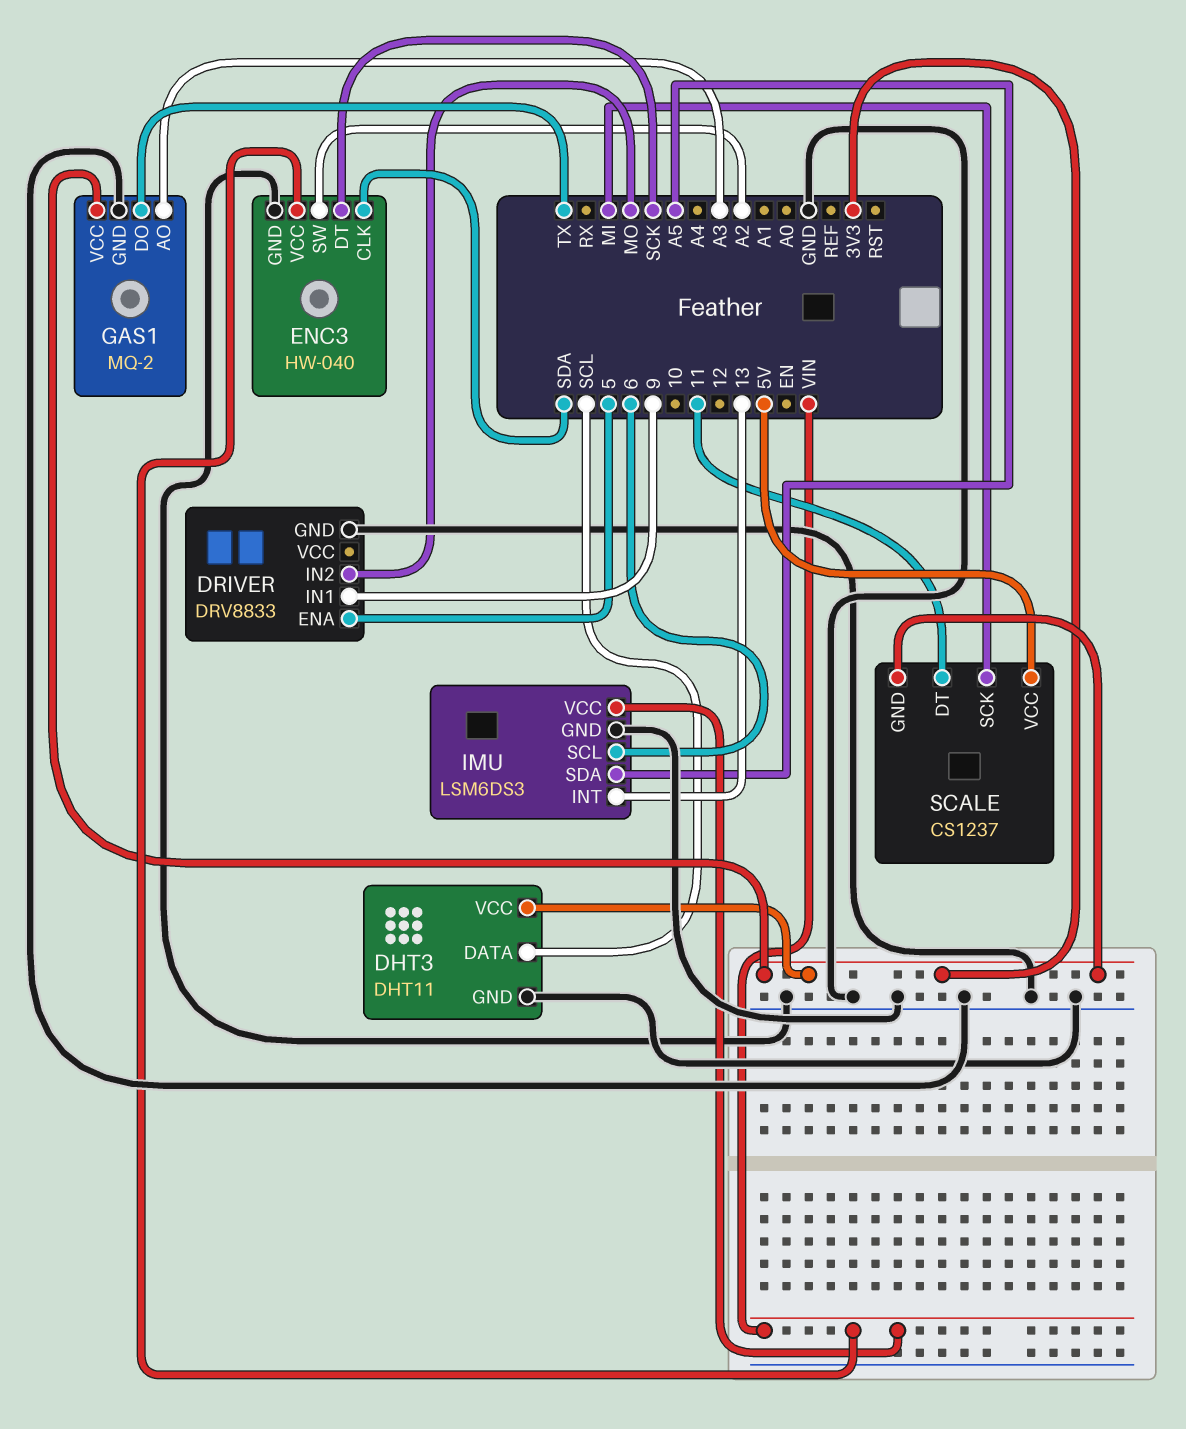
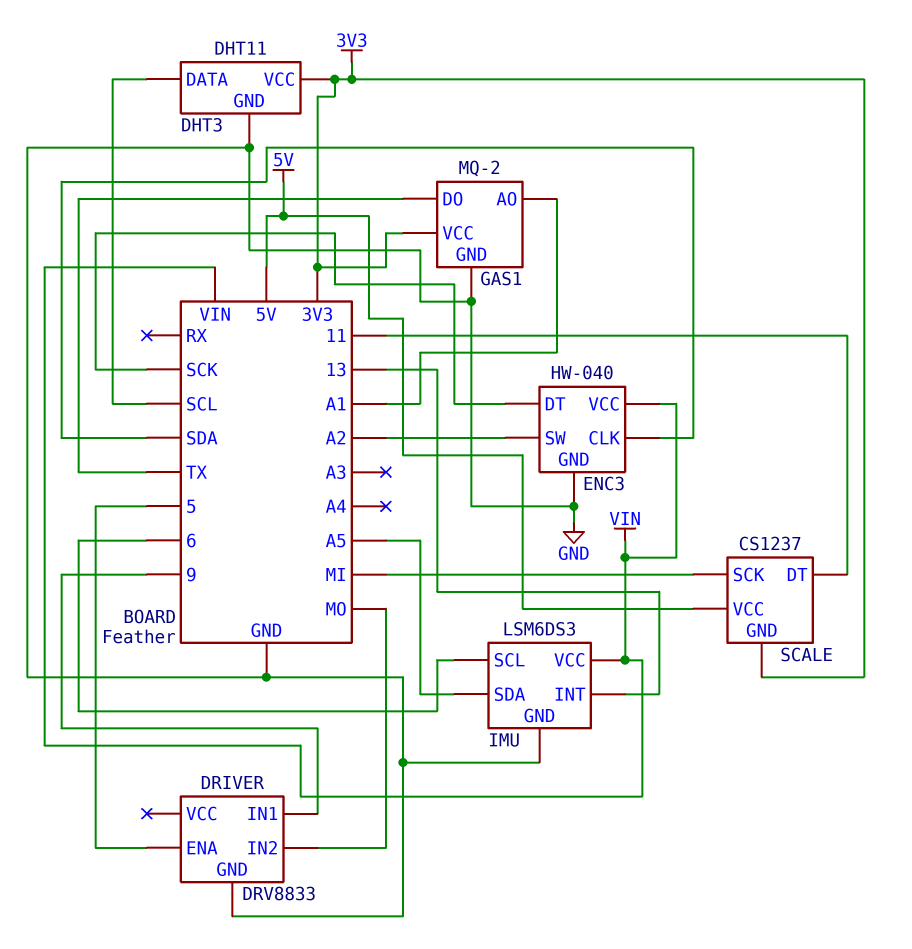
GAS1 pin AO: A3 -> A1

